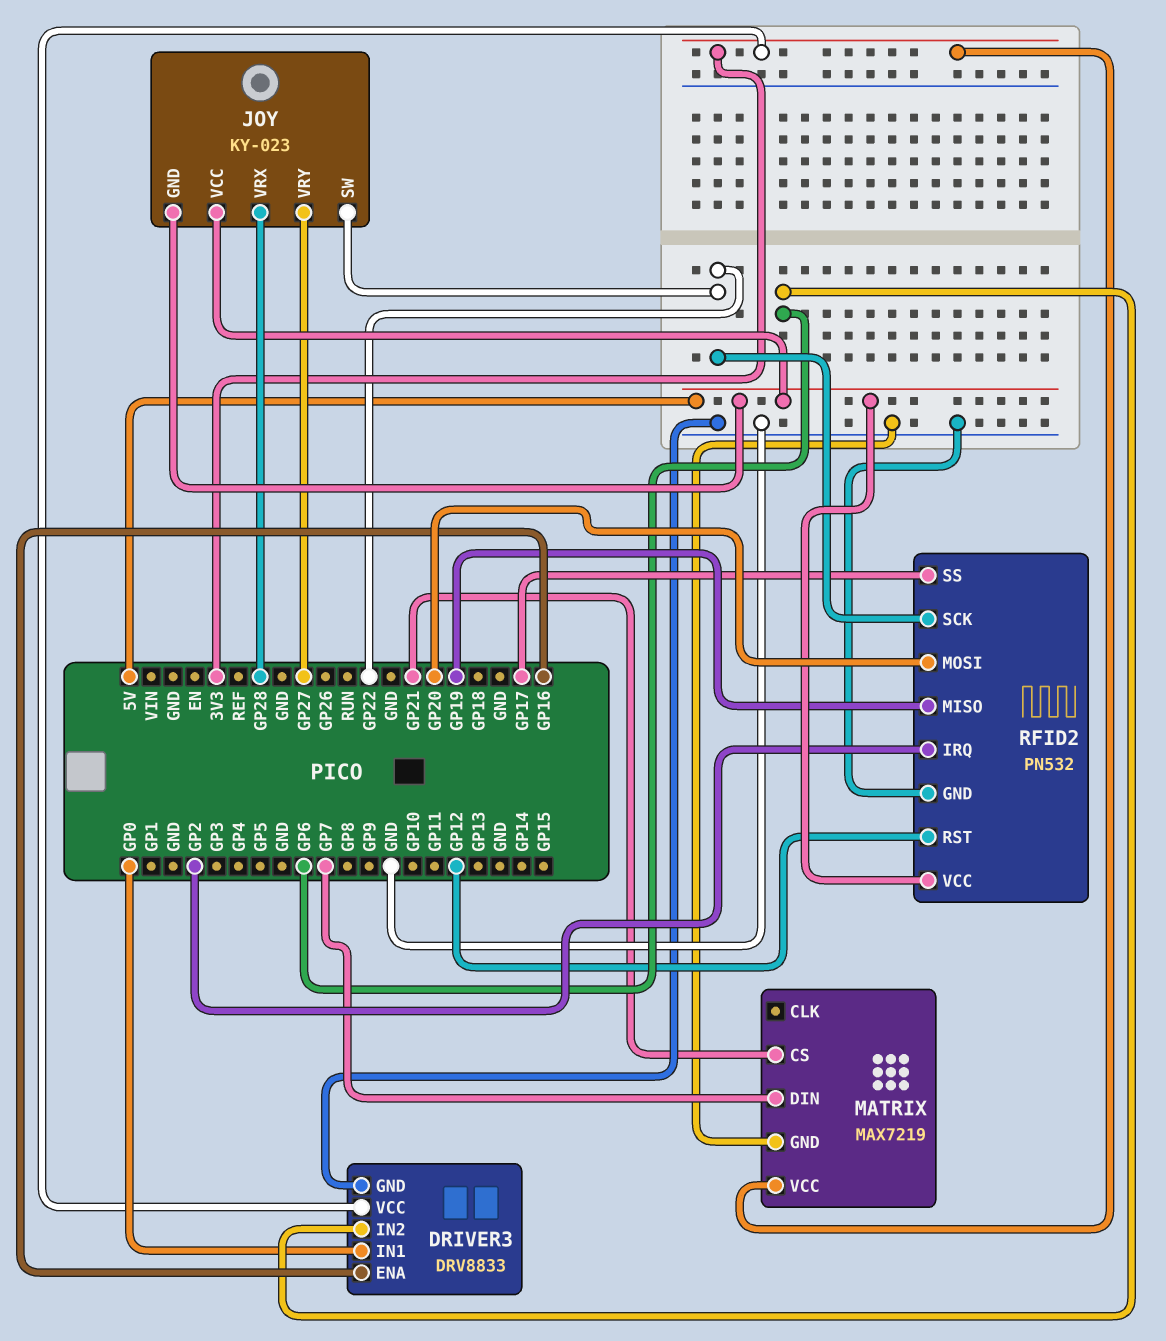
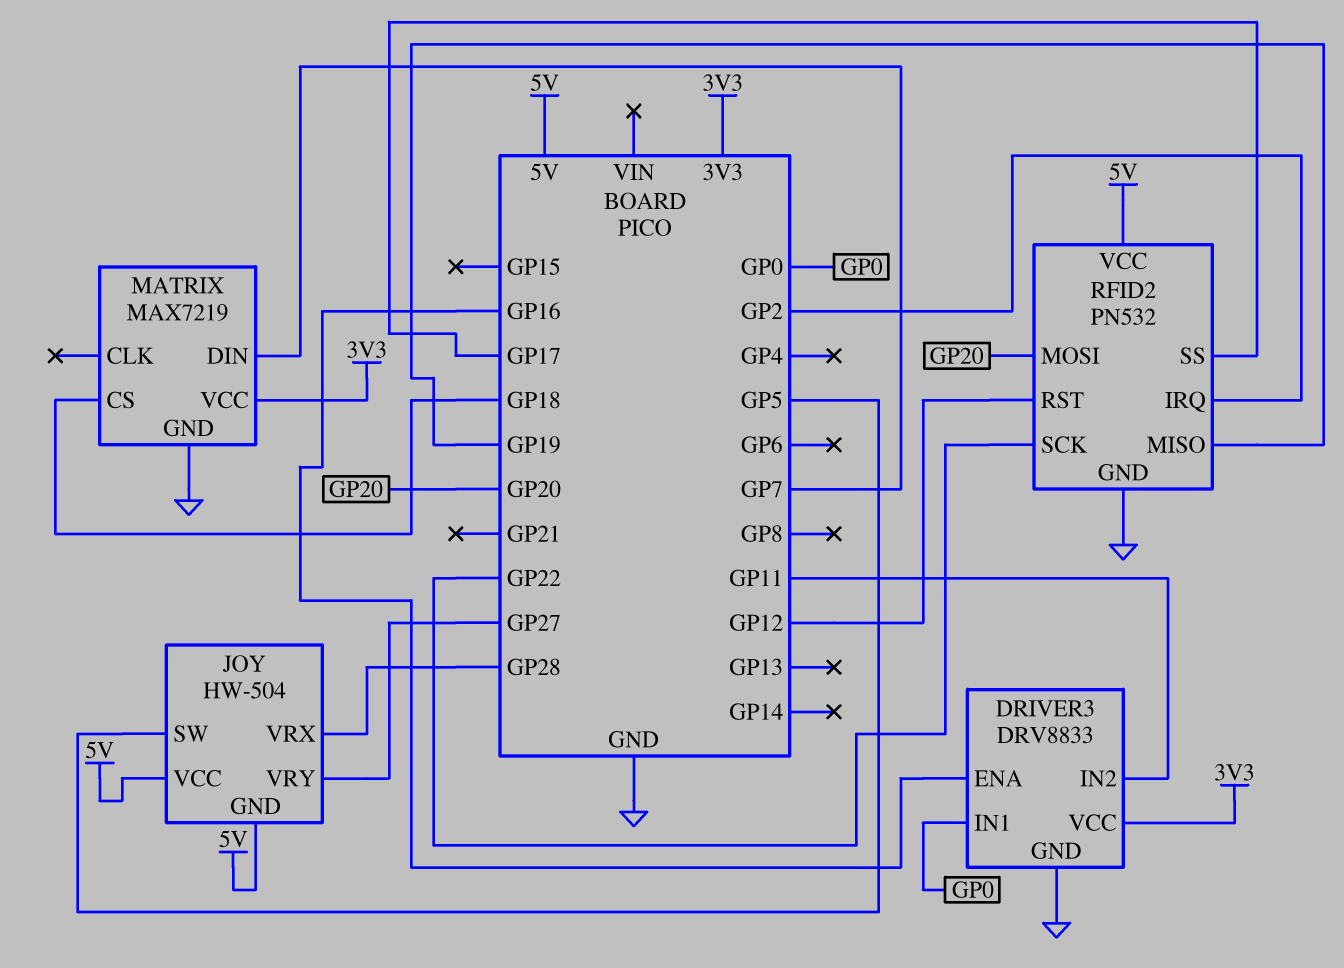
DRIVER3 pin IN2: GP6 -> GP11
JOY: KY-023 -> HW-504
JOY pin SW: GP22 -> GP5
MATRIX pin CS: GP21 -> GP18

